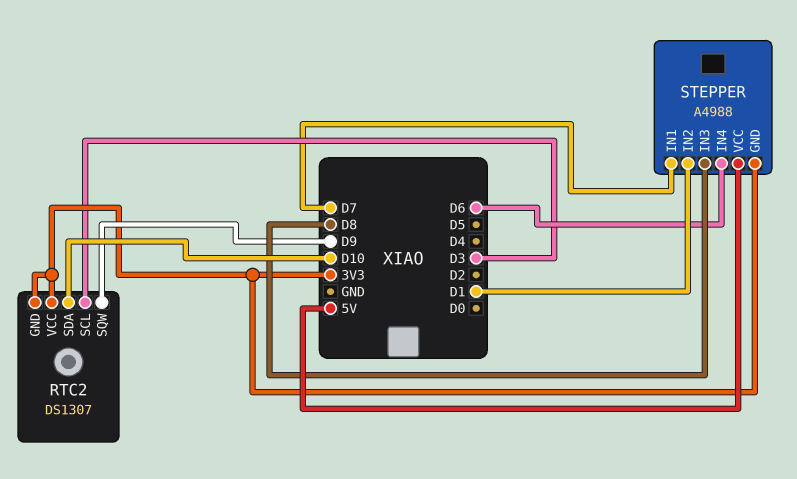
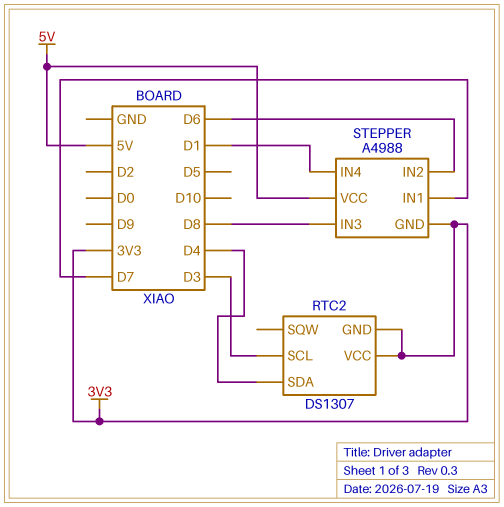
RTC2 pin SDA: D10 -> D4
RTC2 pin SQW: D9 -> none
STEPPER pin IN2: D1 -> D6
STEPPER pin IN4: D6 -> D1

